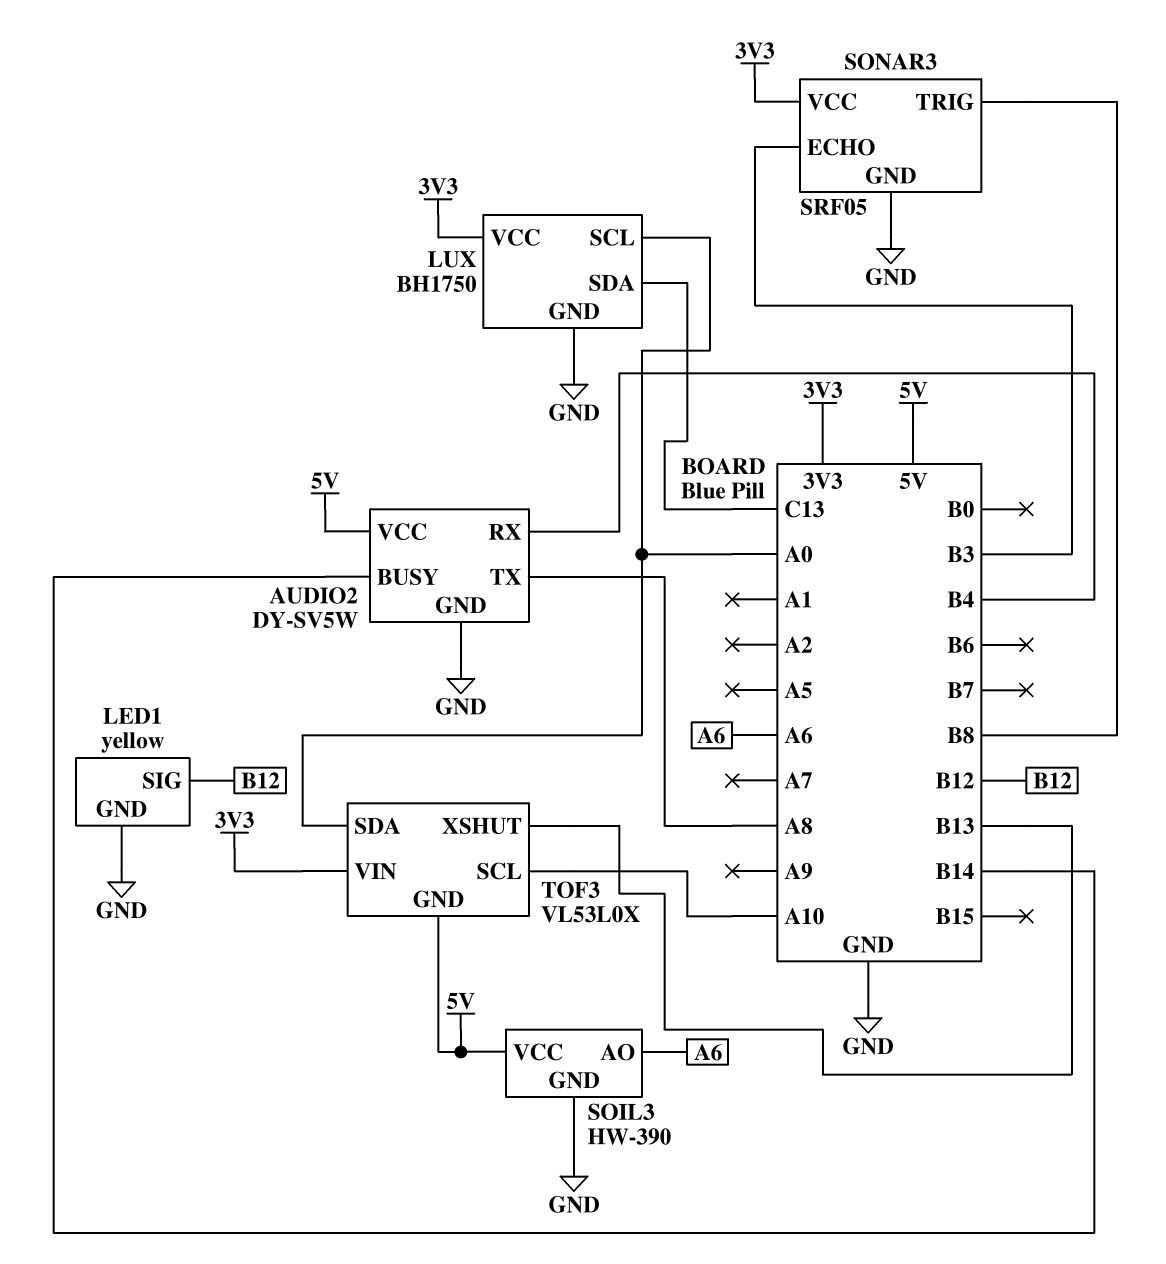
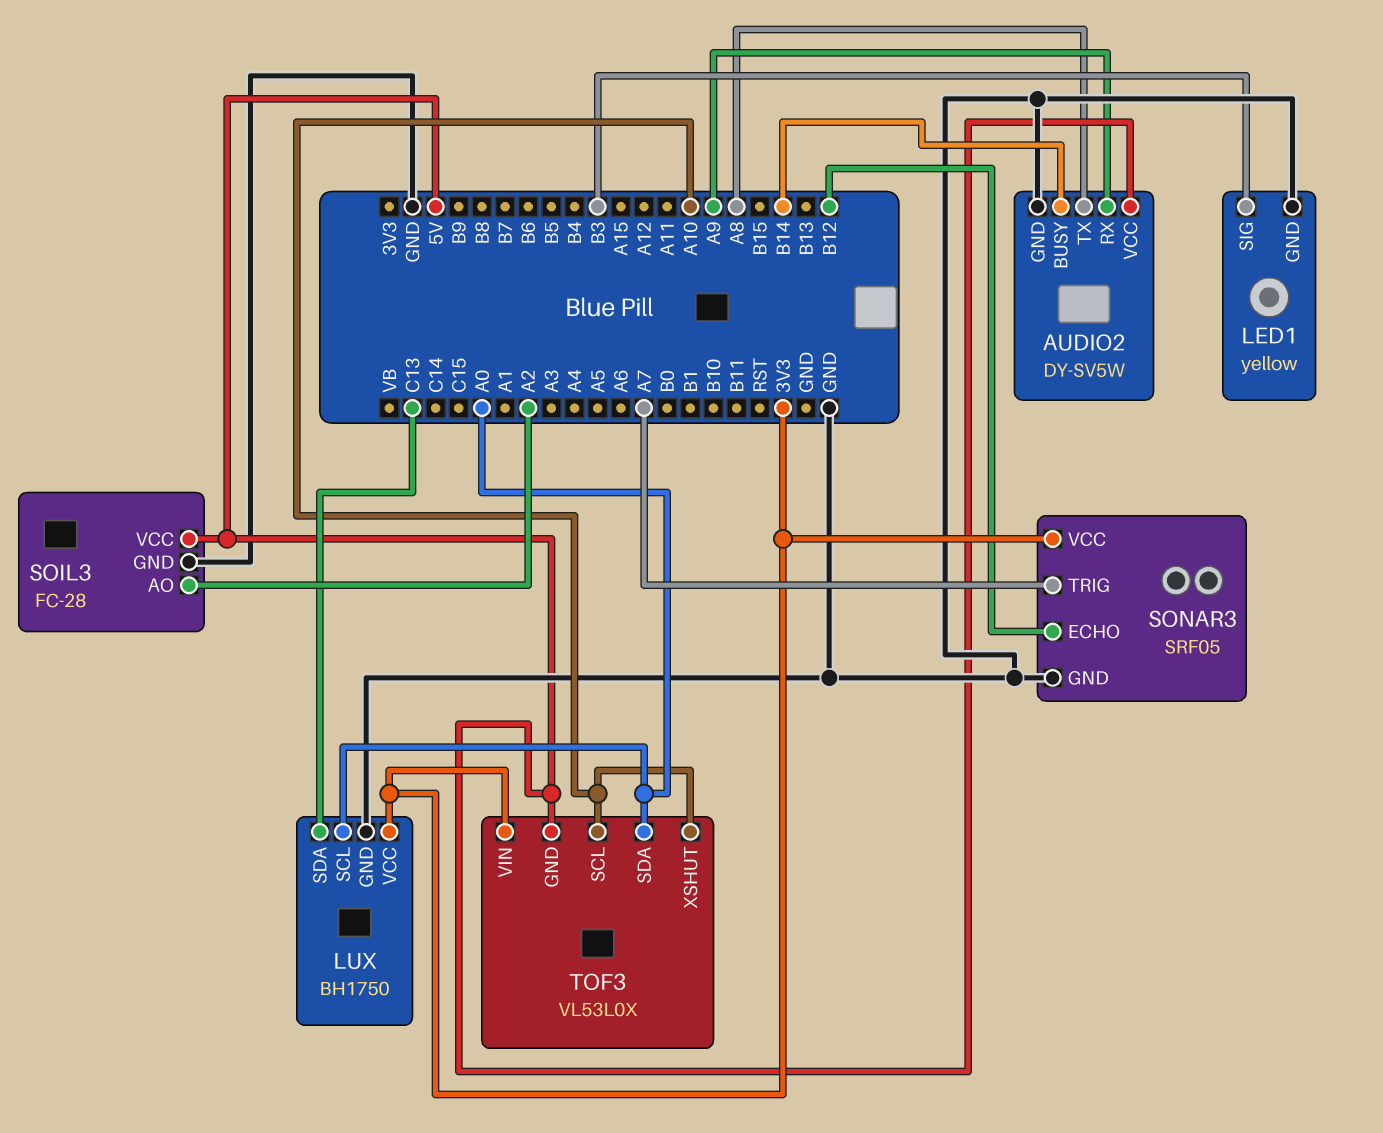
AUDIO2 pin RX: B4 -> A9
LED1 pin SIG: B12 -> B3
SOIL3: HW-390 -> FC-28
SOIL3 pin AO: A6 -> A2
SONAR3 pin ECHO: B3 -> B12
SONAR3 pin TRIG: B8 -> A7
TOF3 pin XSHUT: B13 -> A10

